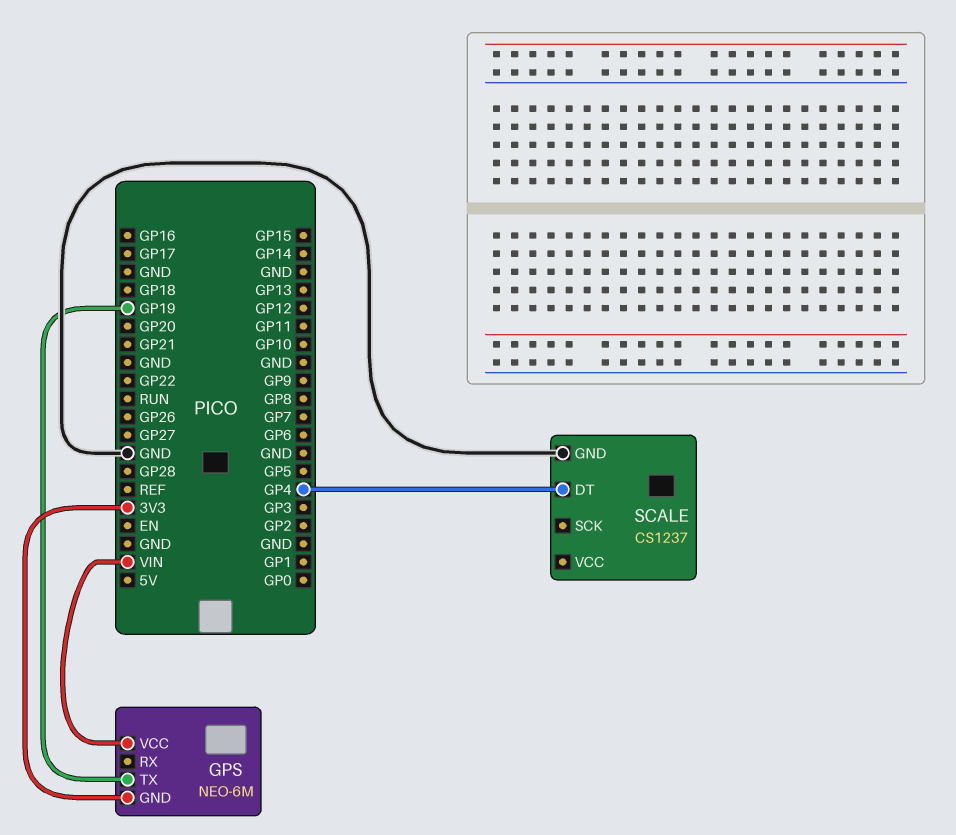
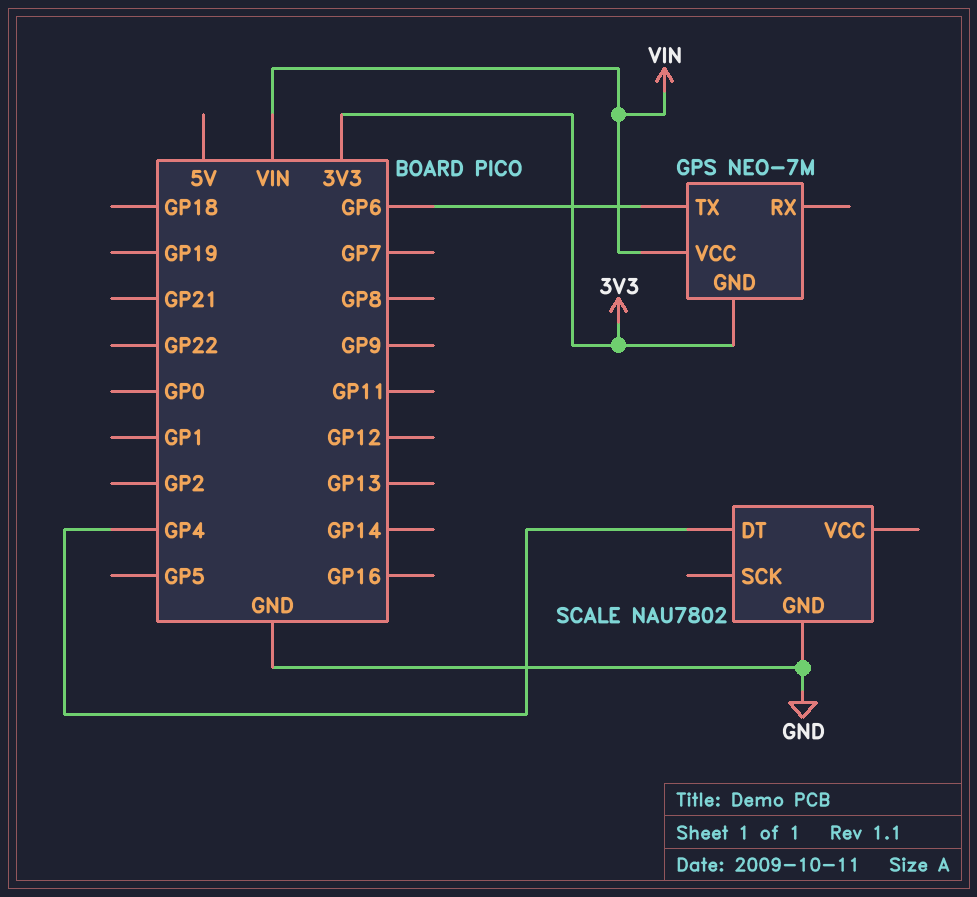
GPS: NEO-6M -> NEO-7M
GPS pin TX: GP19 -> GP6
SCALE: CS1237 -> NAU7802

